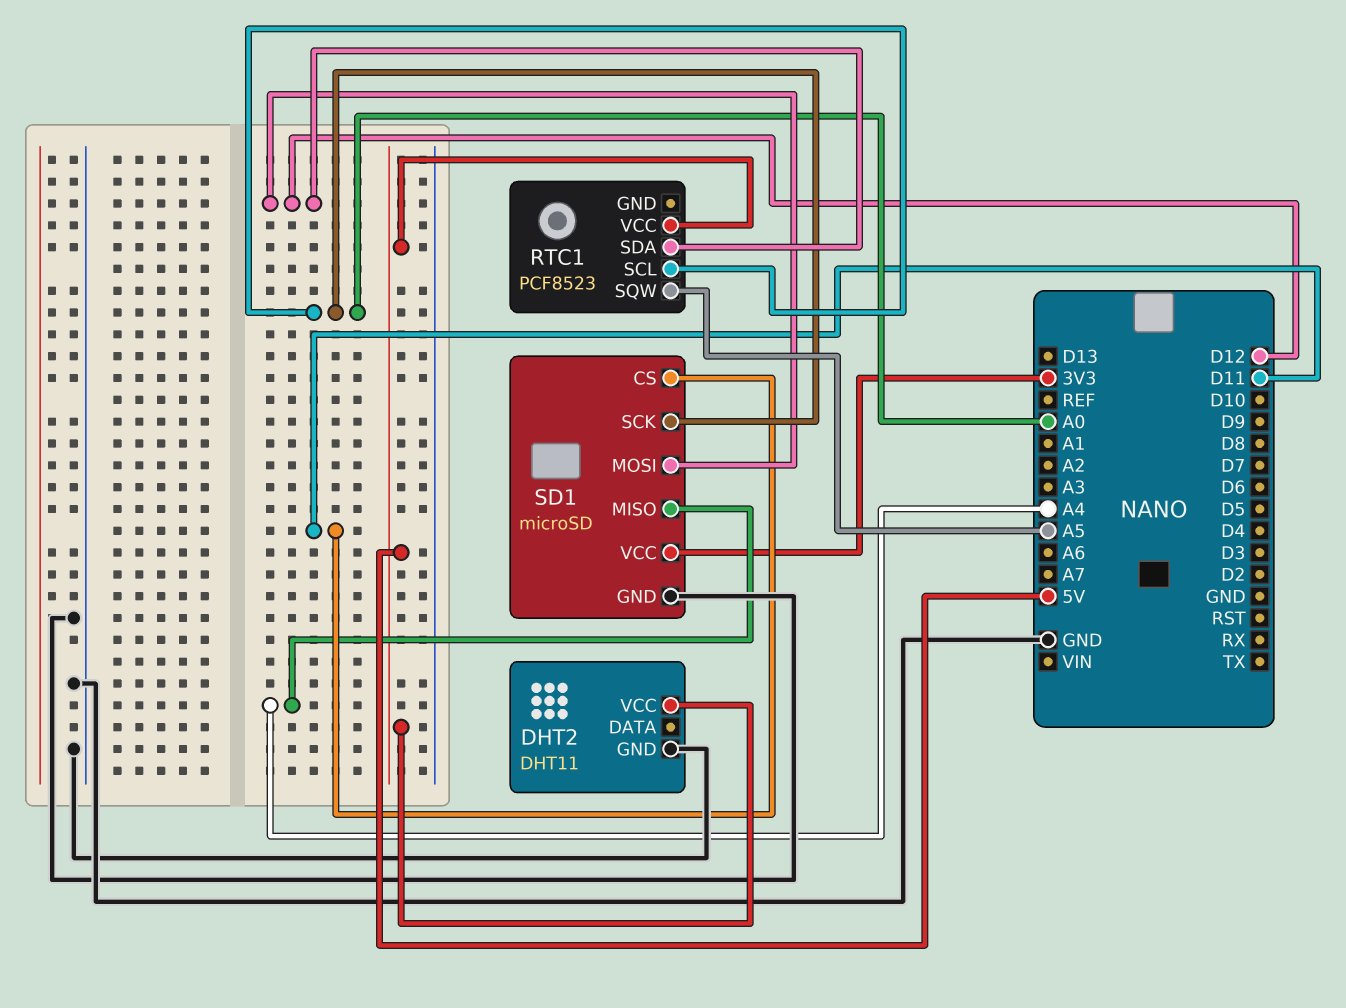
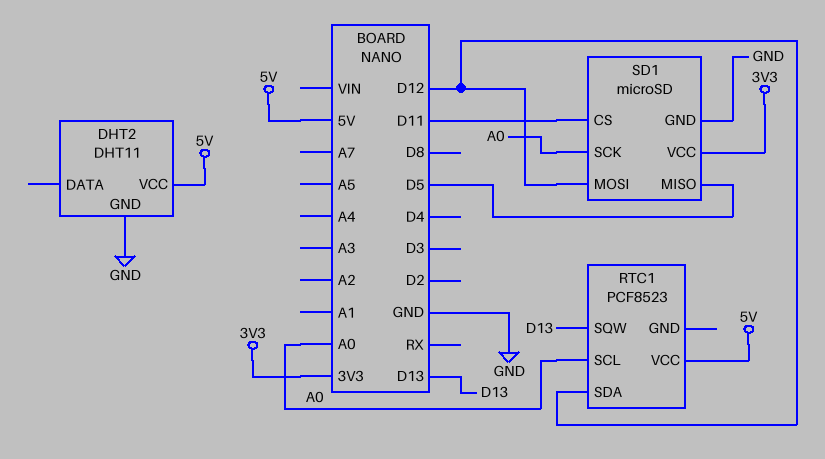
RTC1 pin SQW: A5 -> D13
SD1 pin MISO: A4 -> D5

